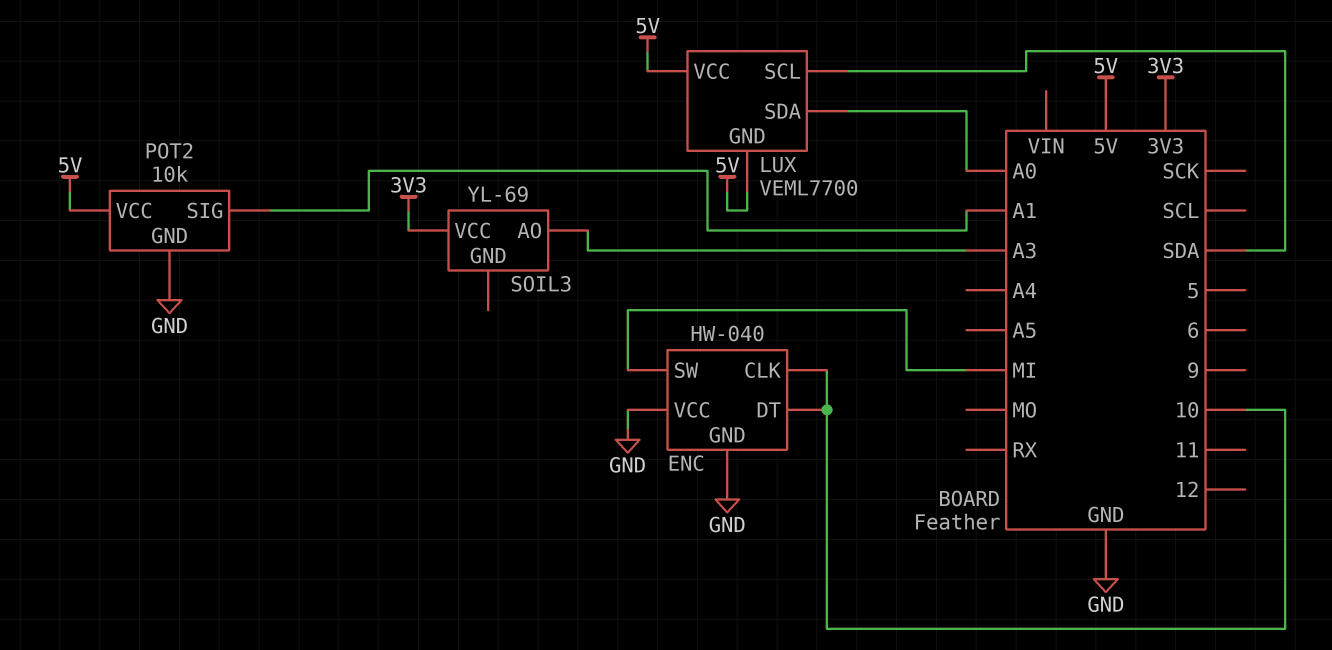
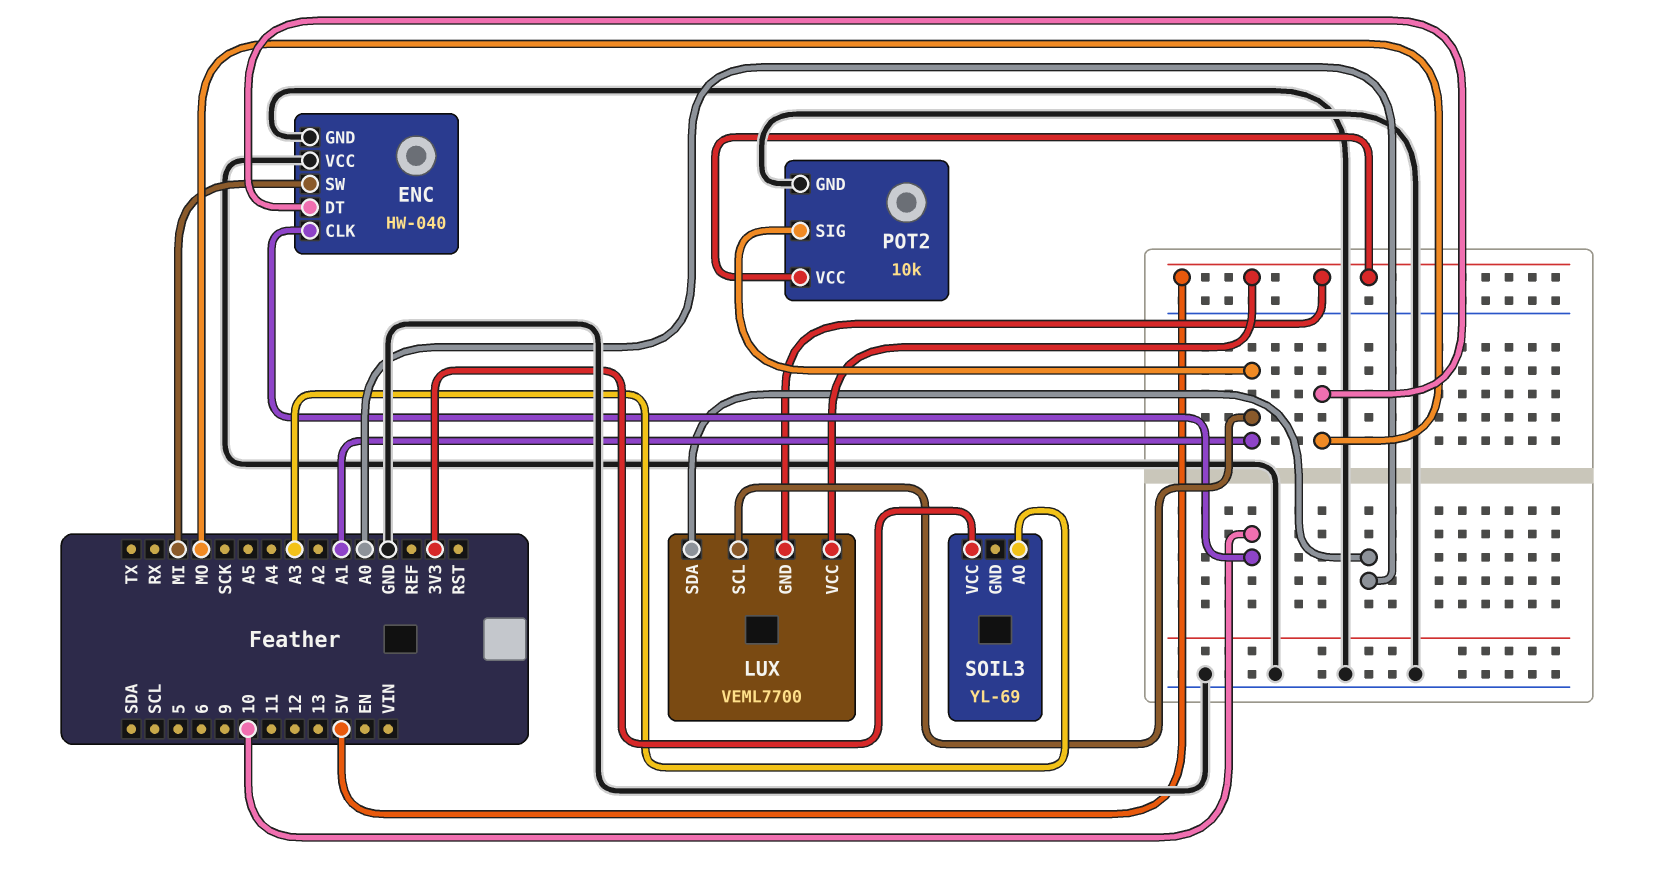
ENC pin DT: 10 -> MO
LUX pin SCL: SDA -> A1

